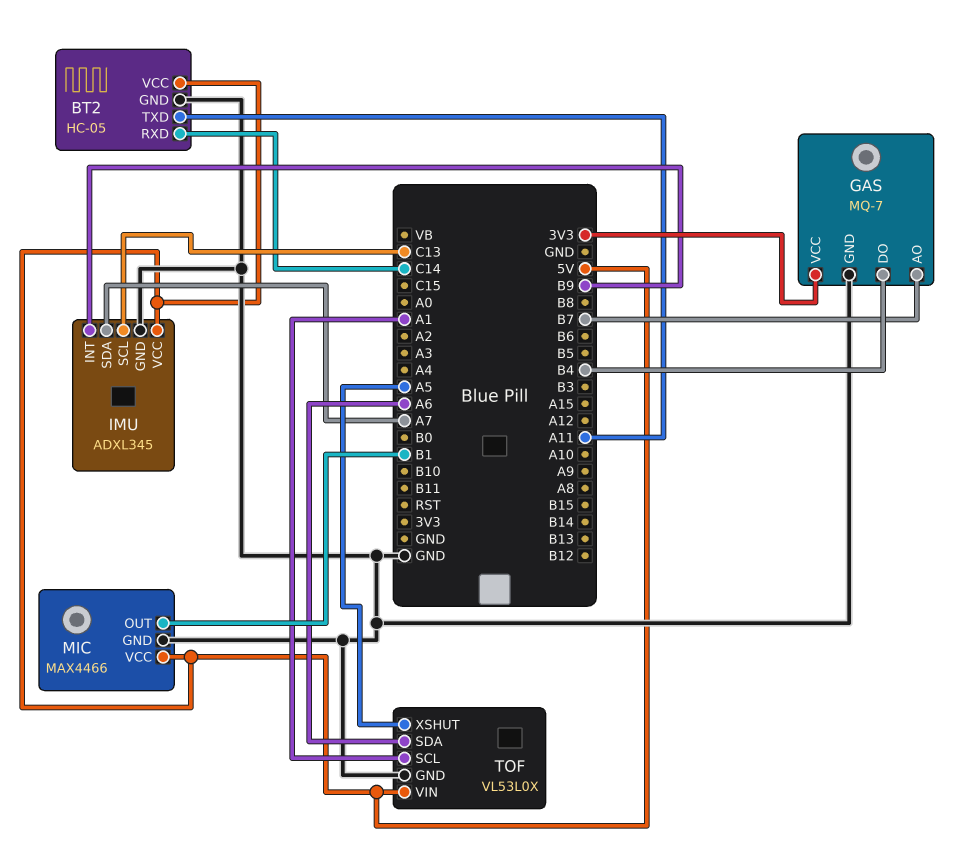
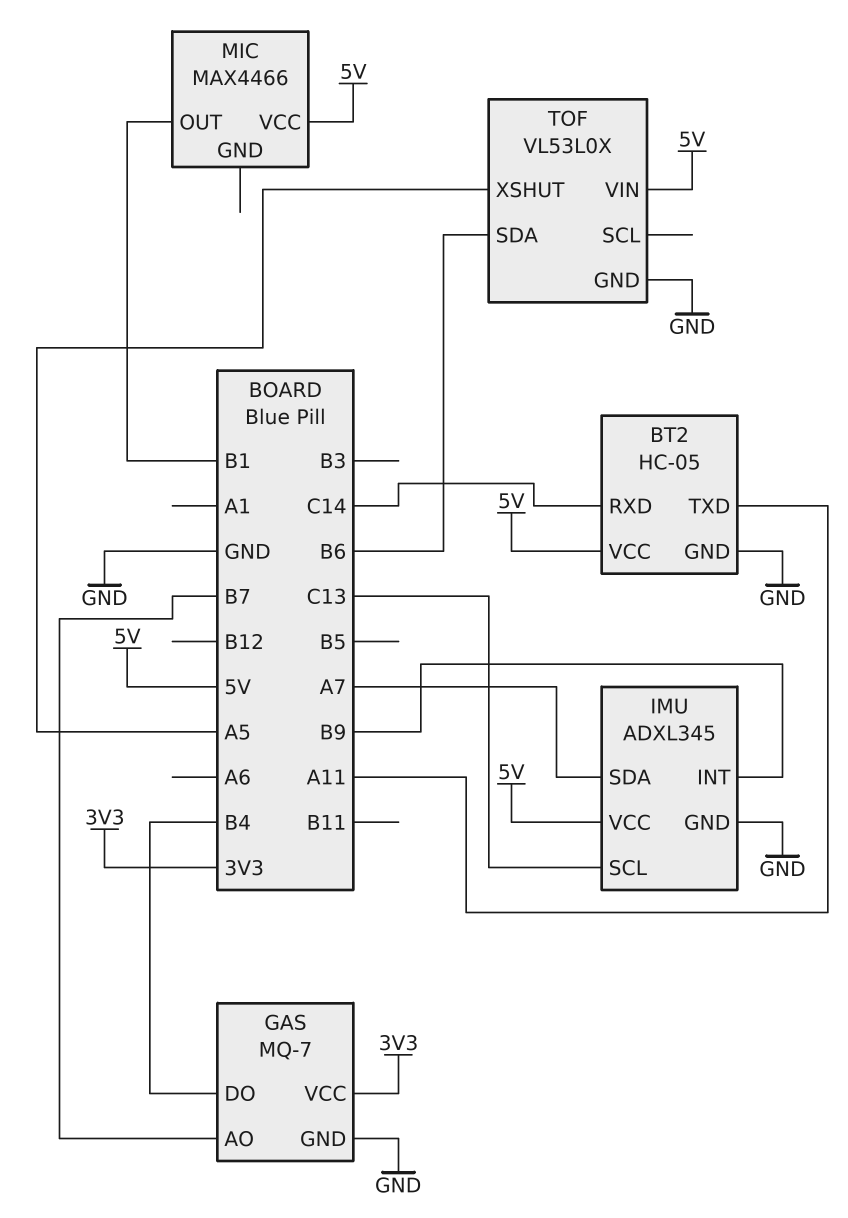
MIC pin GND: GND -> none
TOF pin SCL: A1 -> none
TOF pin SDA: A6 -> B6

